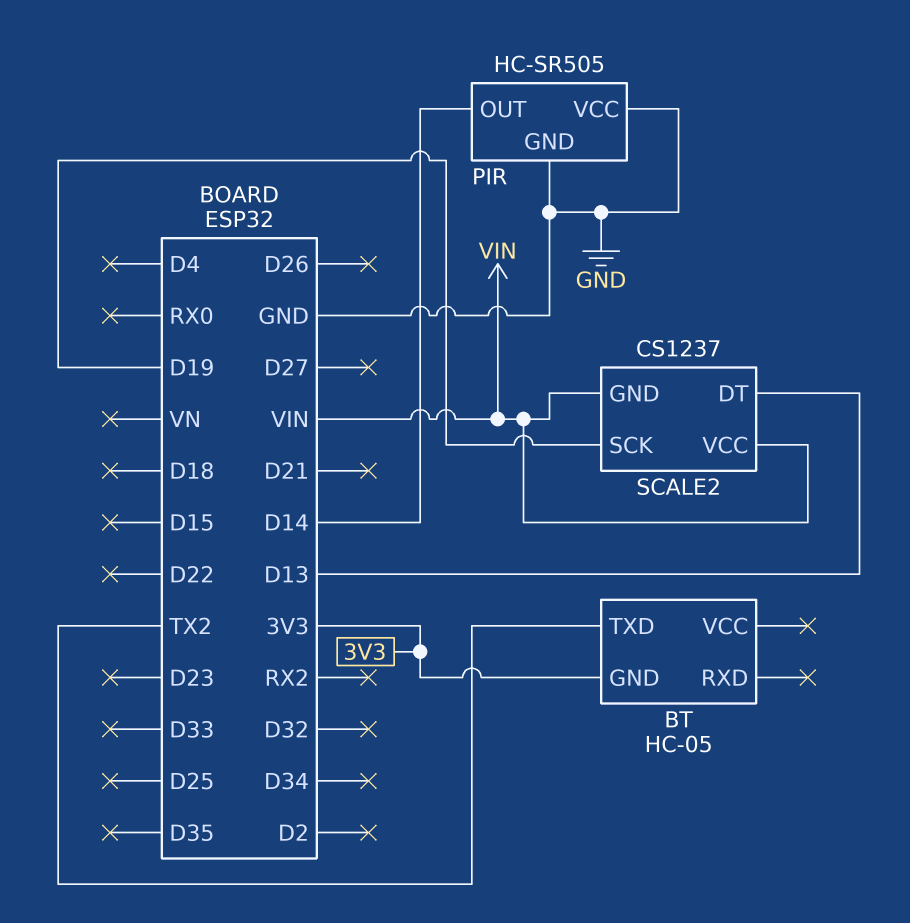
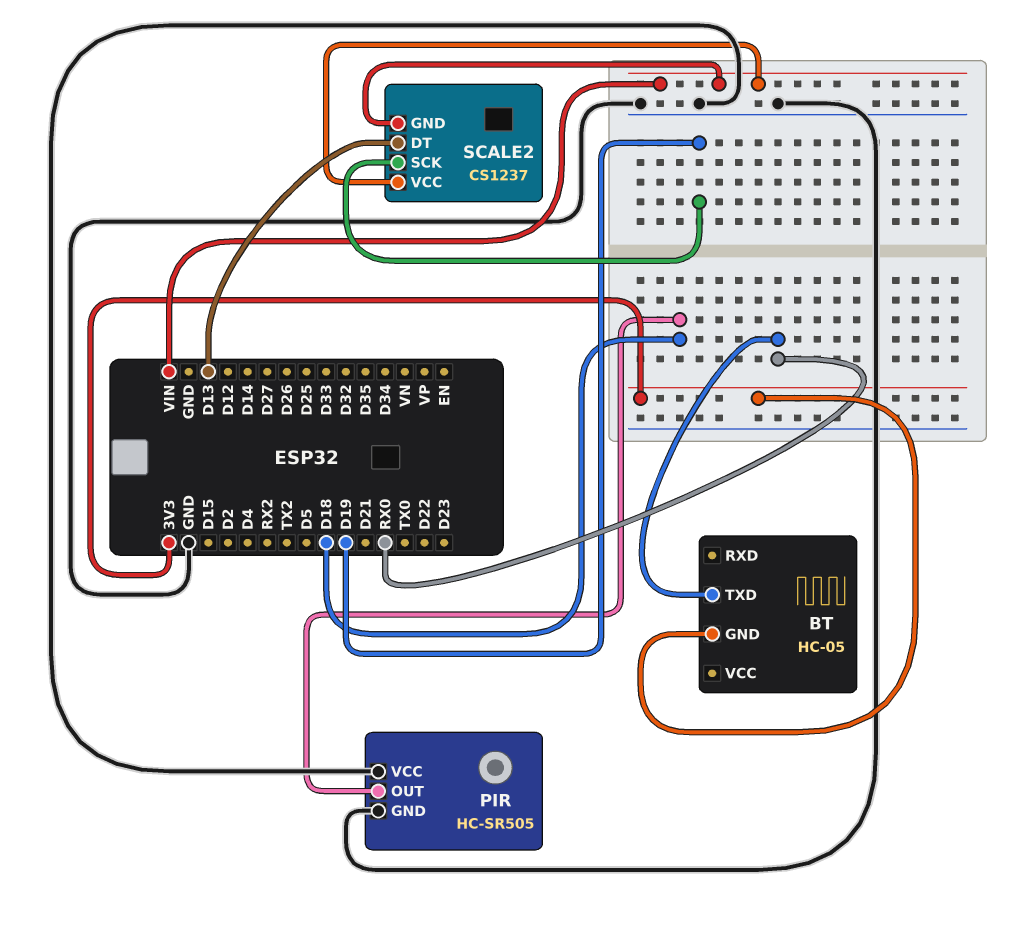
BT pin TXD: TX2 -> RX0
PIR pin OUT: D14 -> D18

